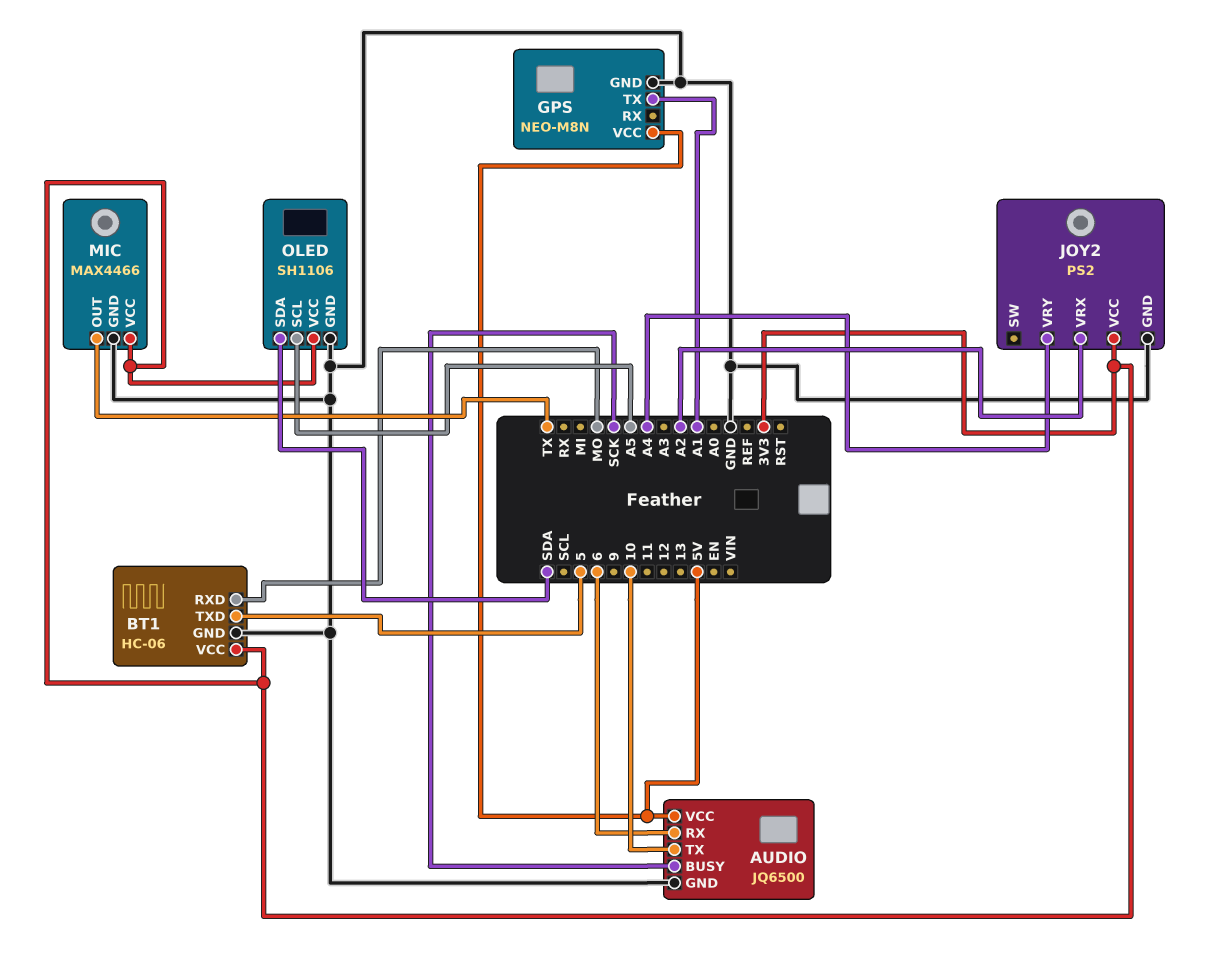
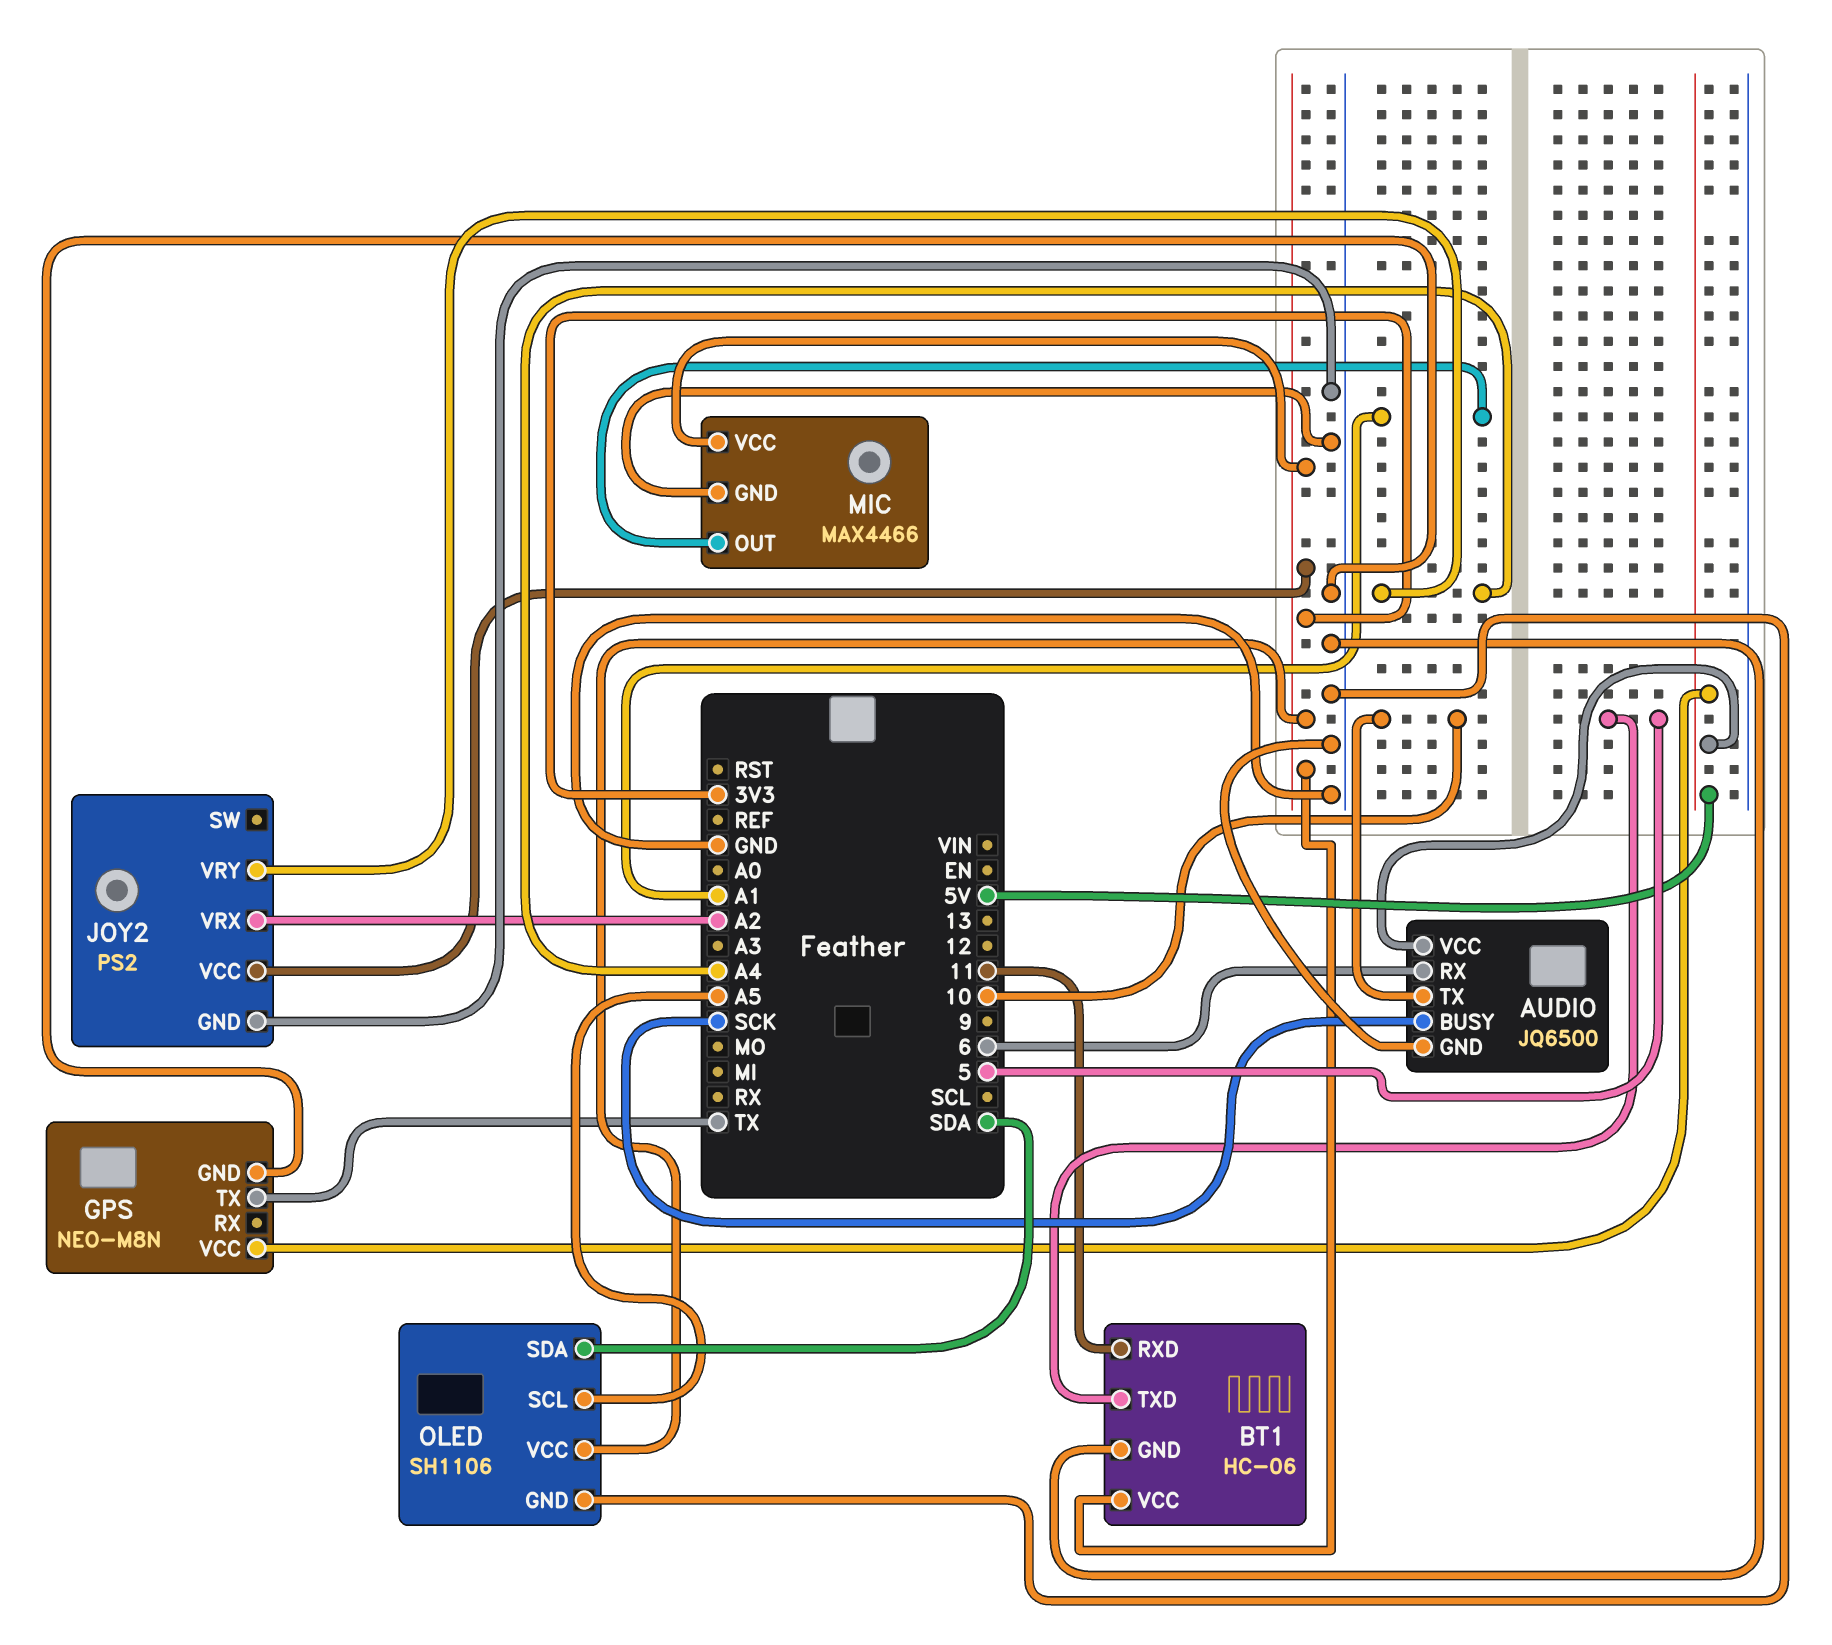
BT1 pin RXD: MO -> 11
GPS pin TX: A1 -> TX
MIC pin OUT: TX -> A1

